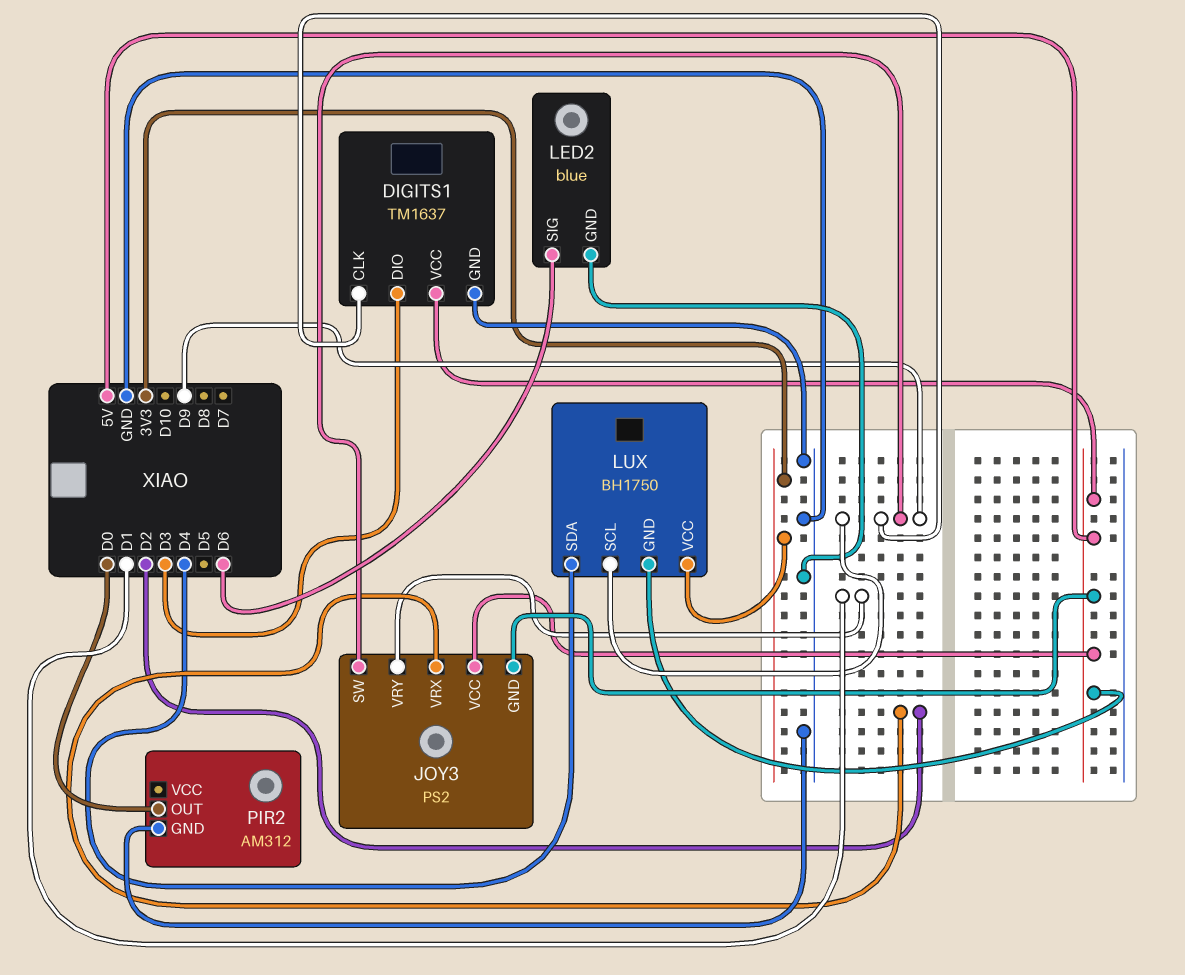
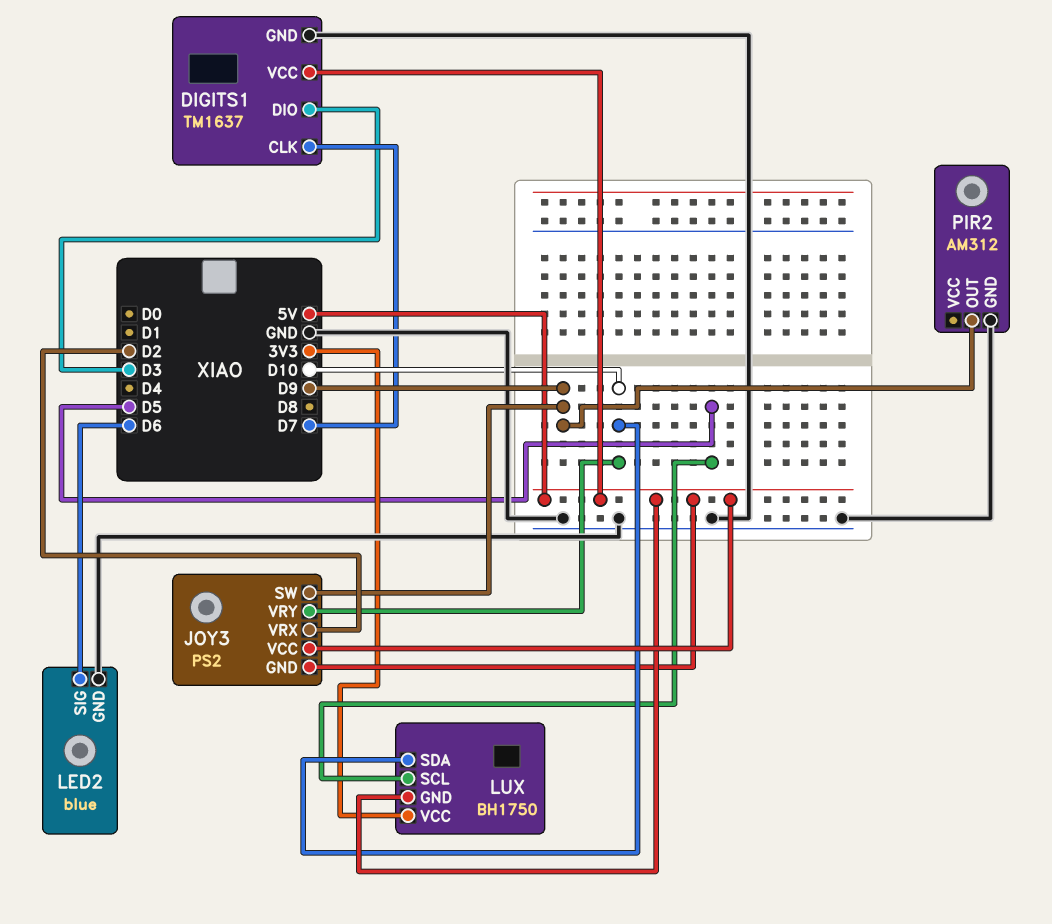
DIGITS1 pin CLK: D9 -> D7
JOY3 pin VRY: D1 -> D10
LUX pin SCL: D9 -> D5
LUX pin SDA: D4 -> D10
PIR2 pin OUT: D0 -> D9

